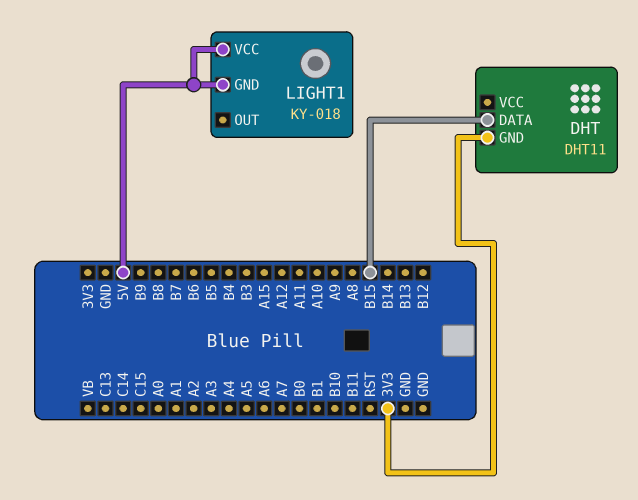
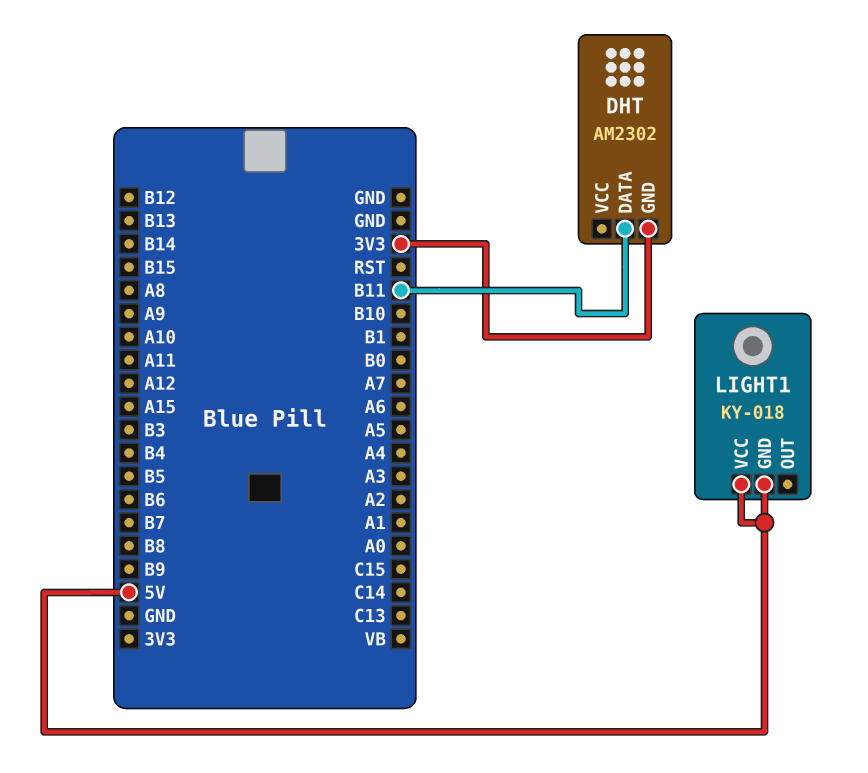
DHT: DHT11 -> AM2302
DHT pin DATA: B15 -> B11

